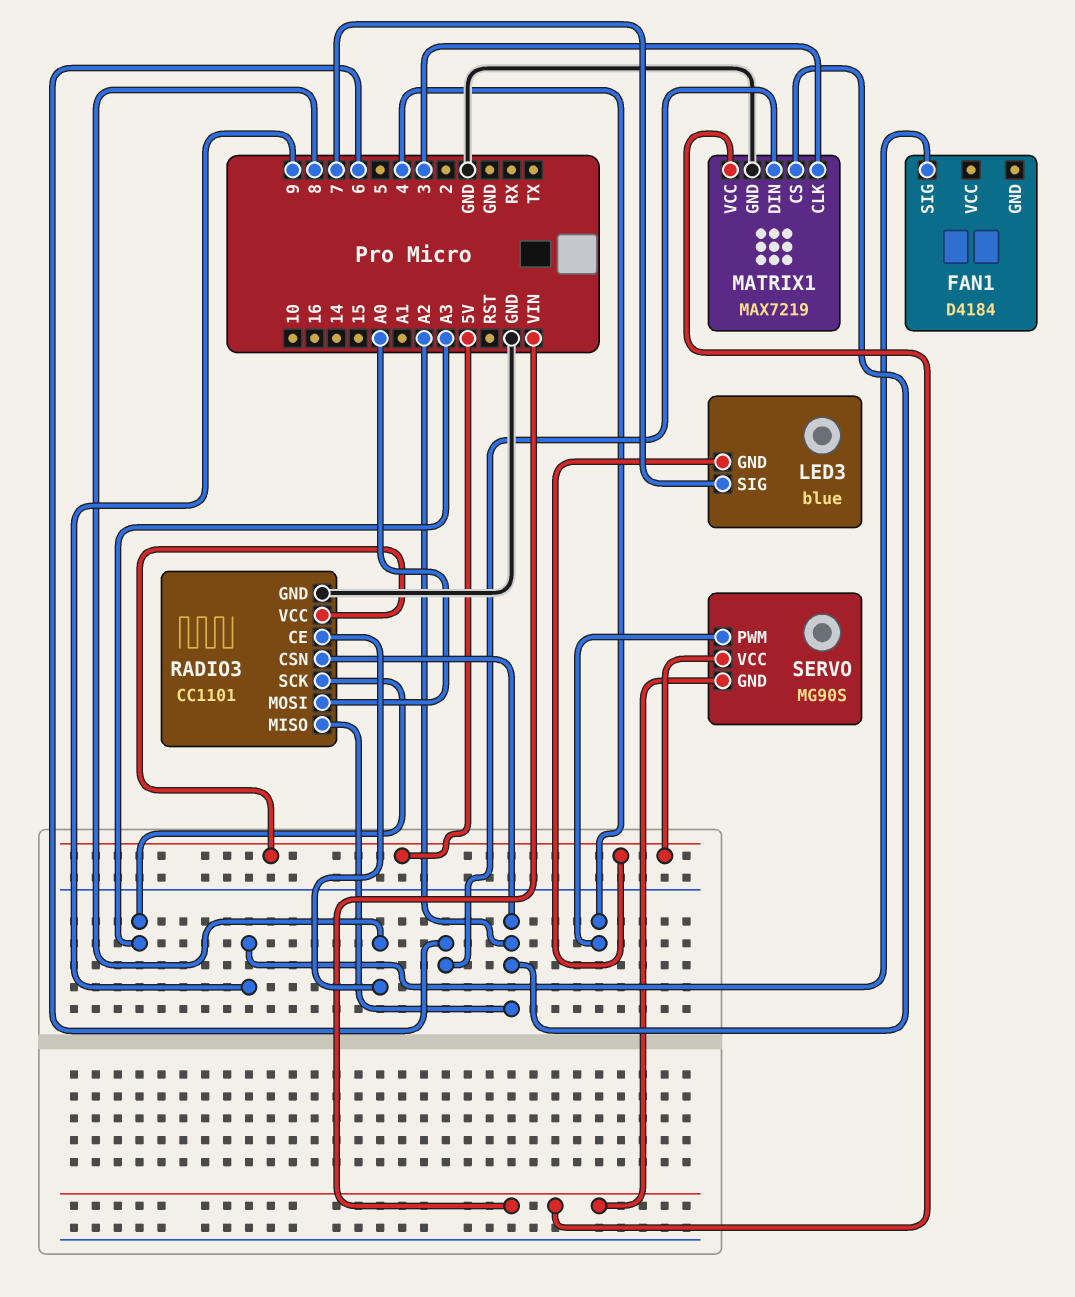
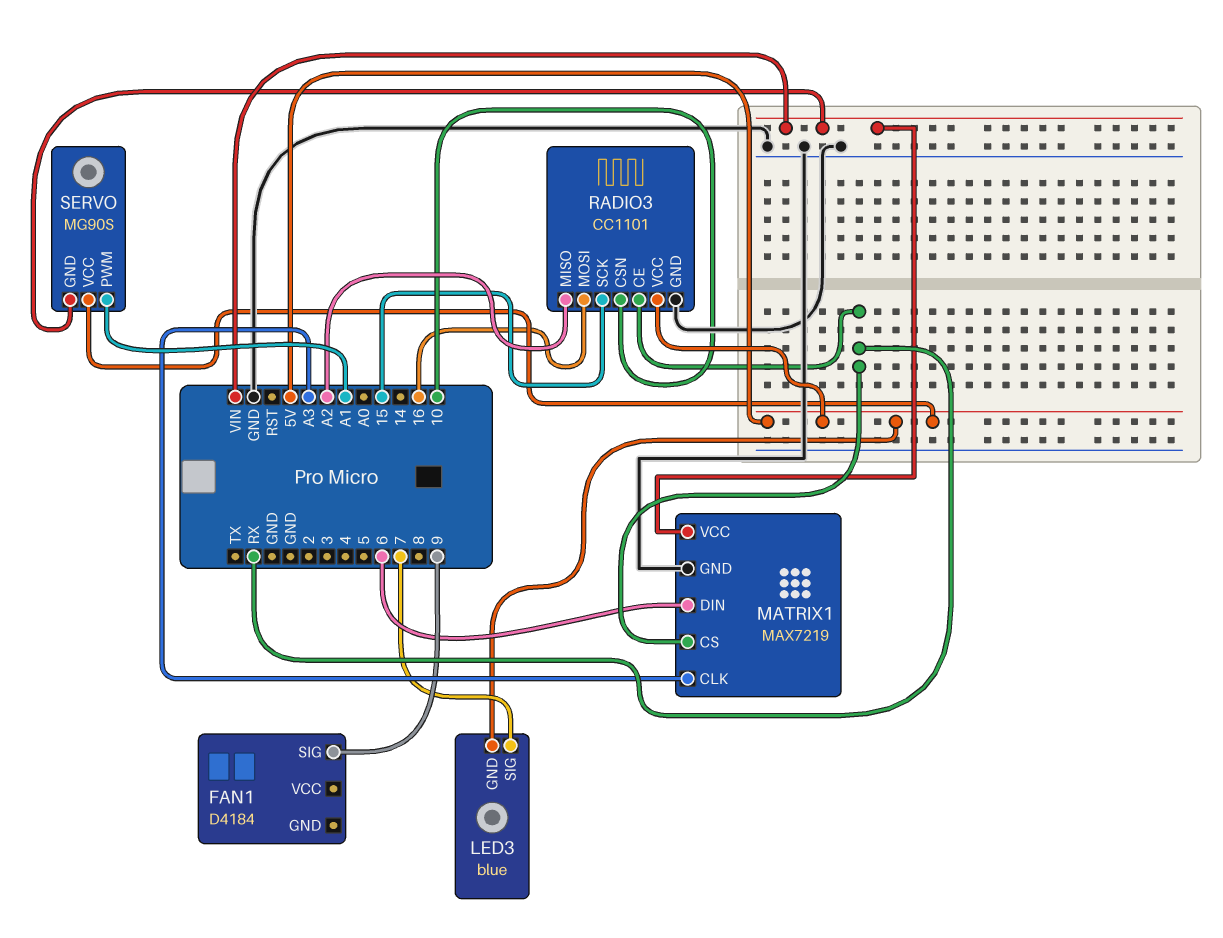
MATRIX1 pin CLK: 3 -> A3
MATRIX1 pin CS: A2 -> RX
RADIO3 pin CE: 8 -> RX
RADIO3 pin CSN: A2 -> 10
RADIO3 pin MOSI: A0 -> 16
RADIO3 pin SCK: A3 -> 15
SERVO pin PWM: 4 -> A1

